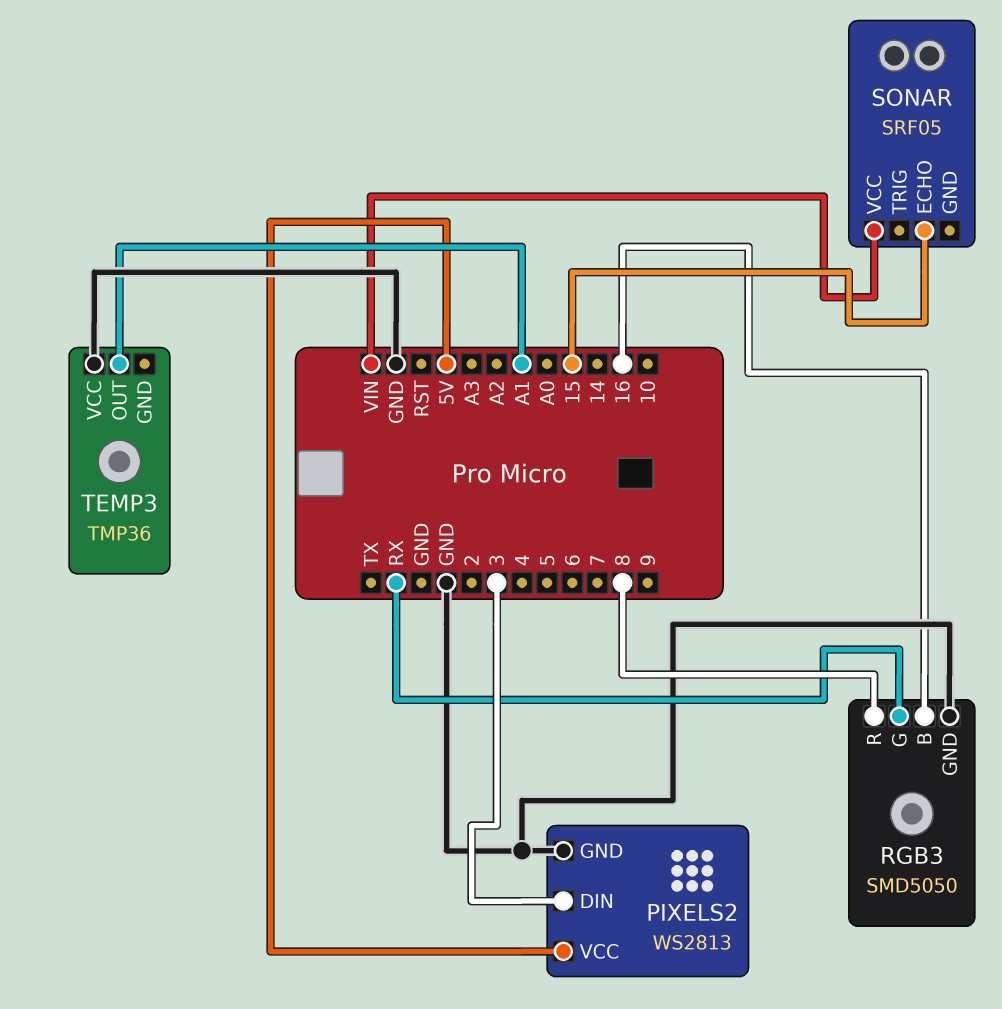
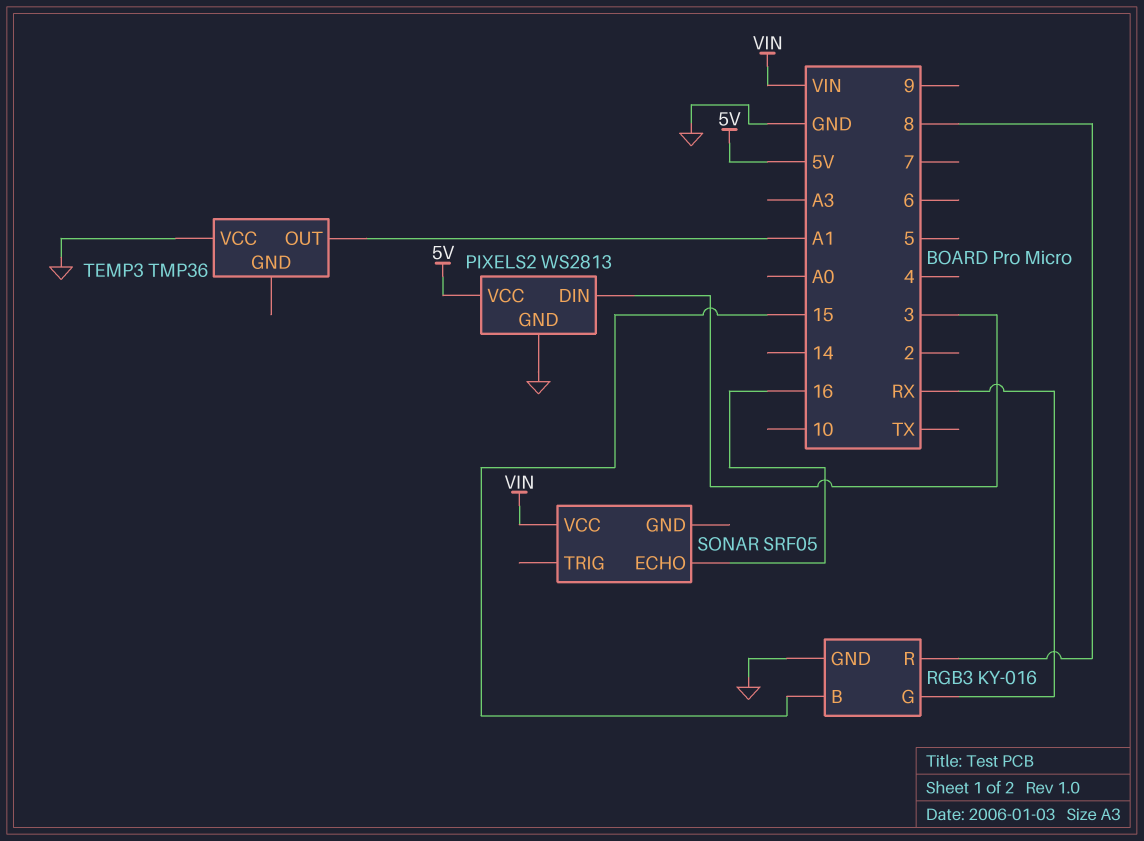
RGB3: SMD5050 -> KY-016
RGB3 pin B: 16 -> 15
SONAR pin ECHO: 15 -> 16

